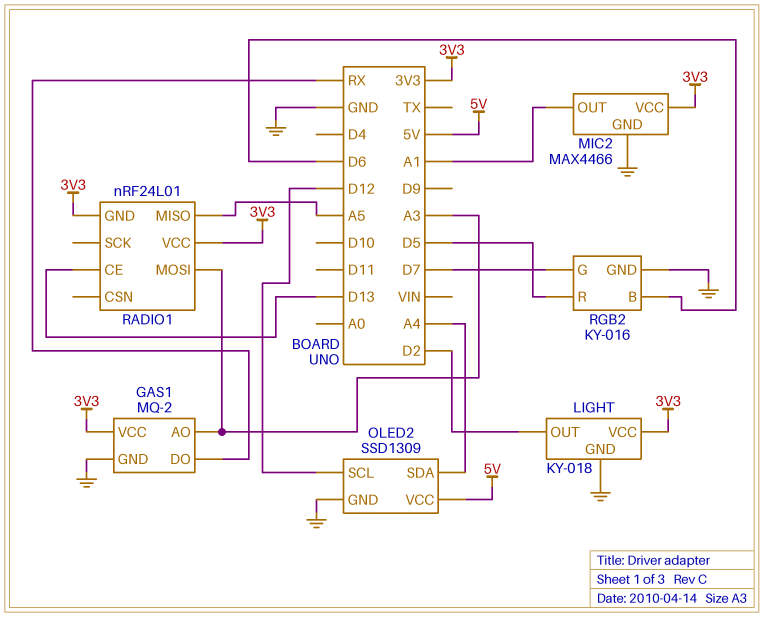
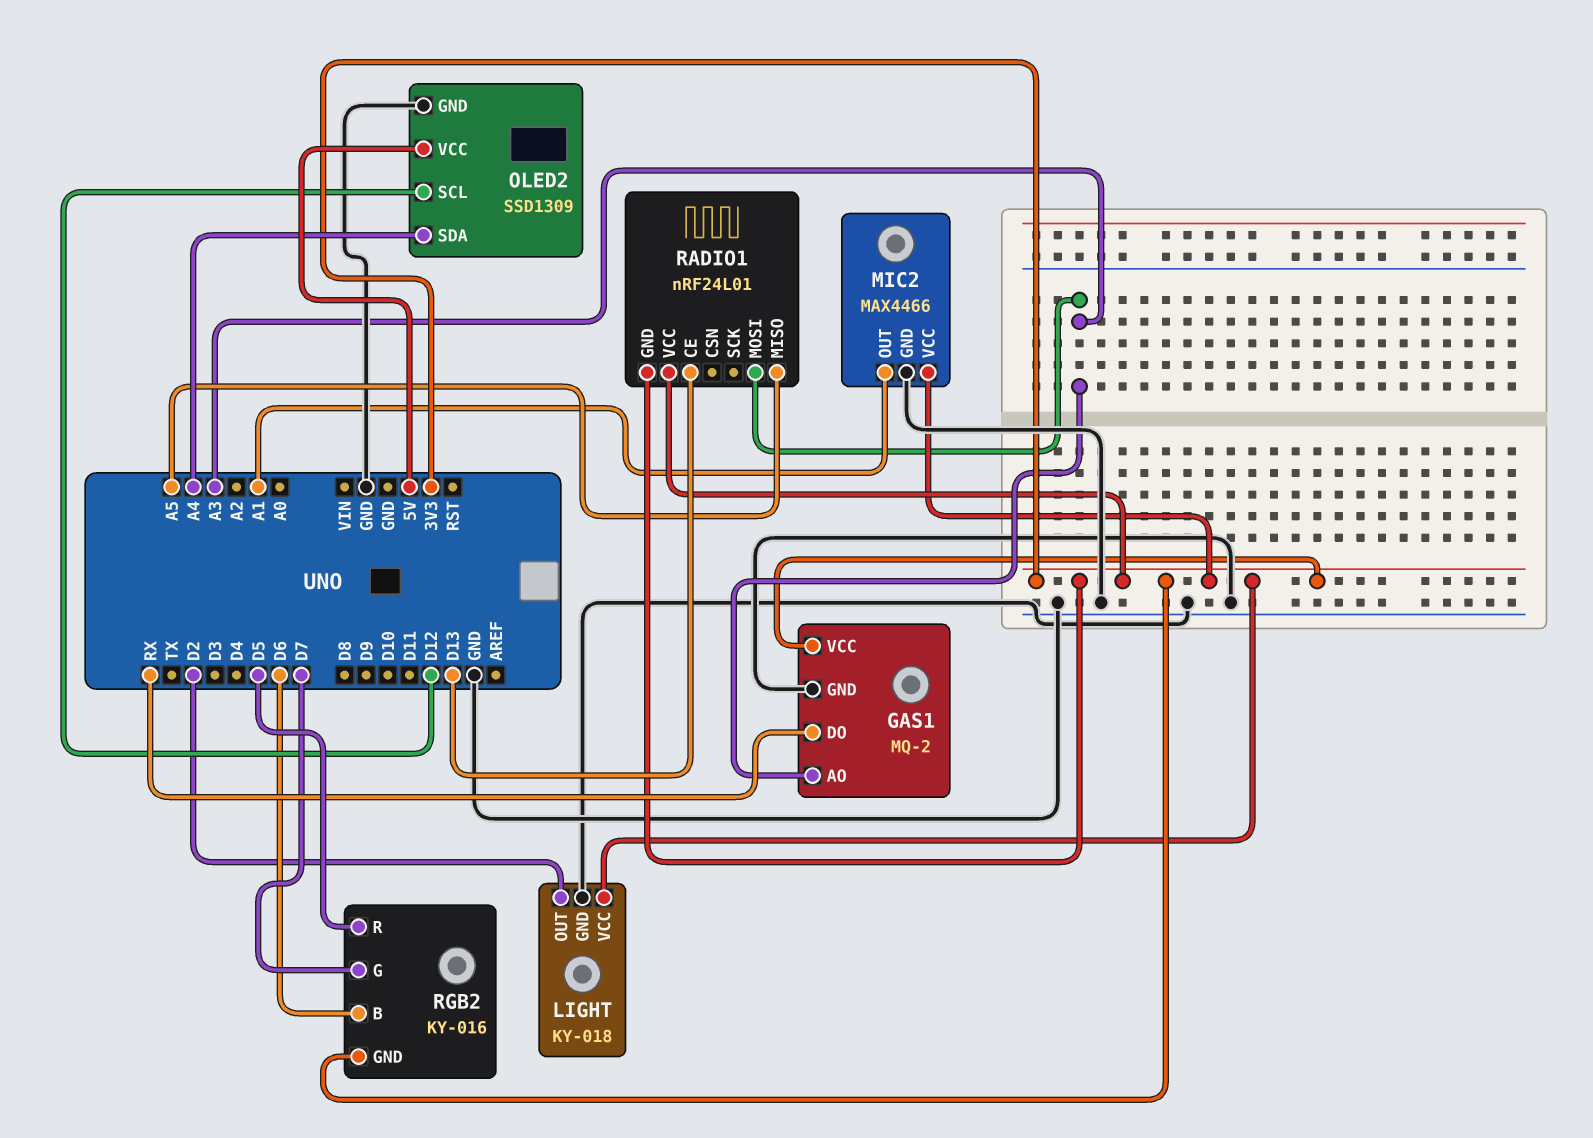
RGB2 pin GND: GND -> 3V3

